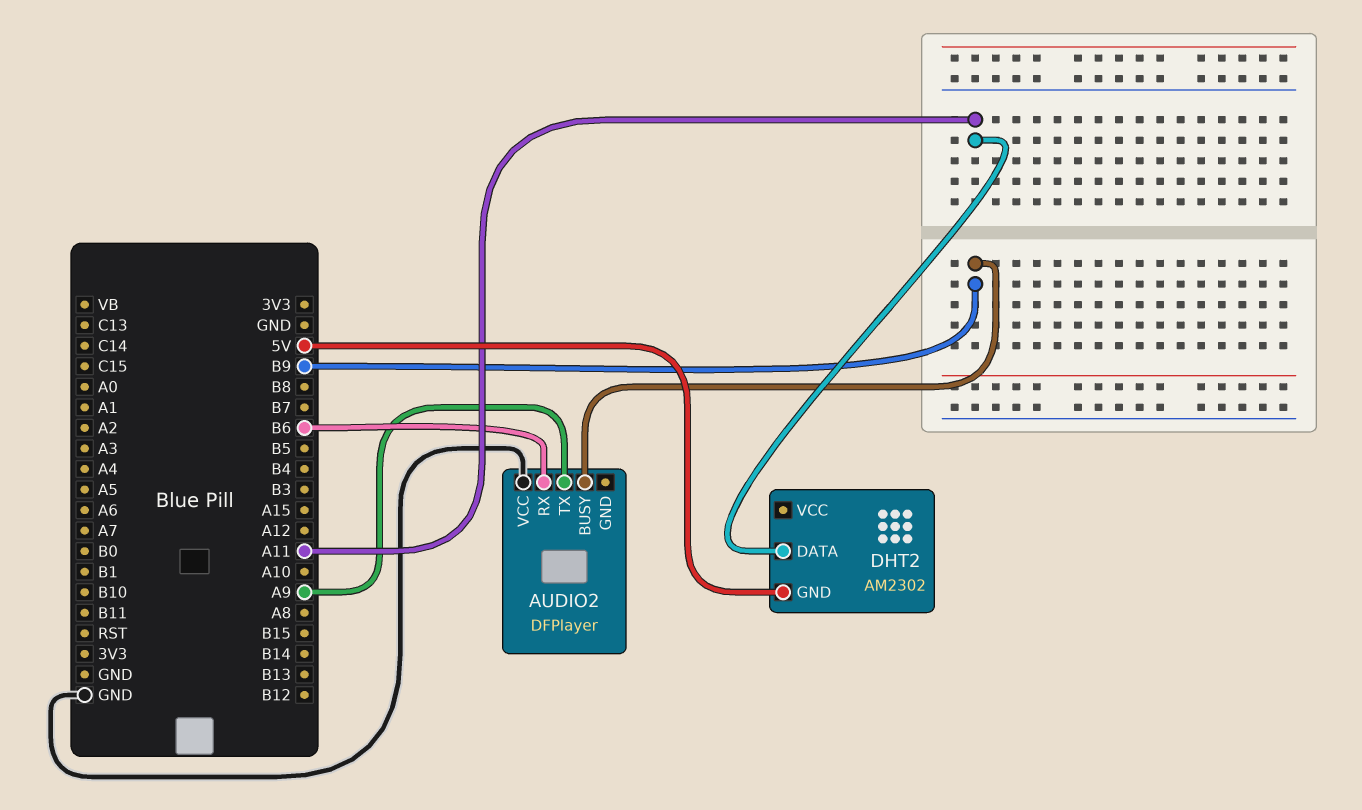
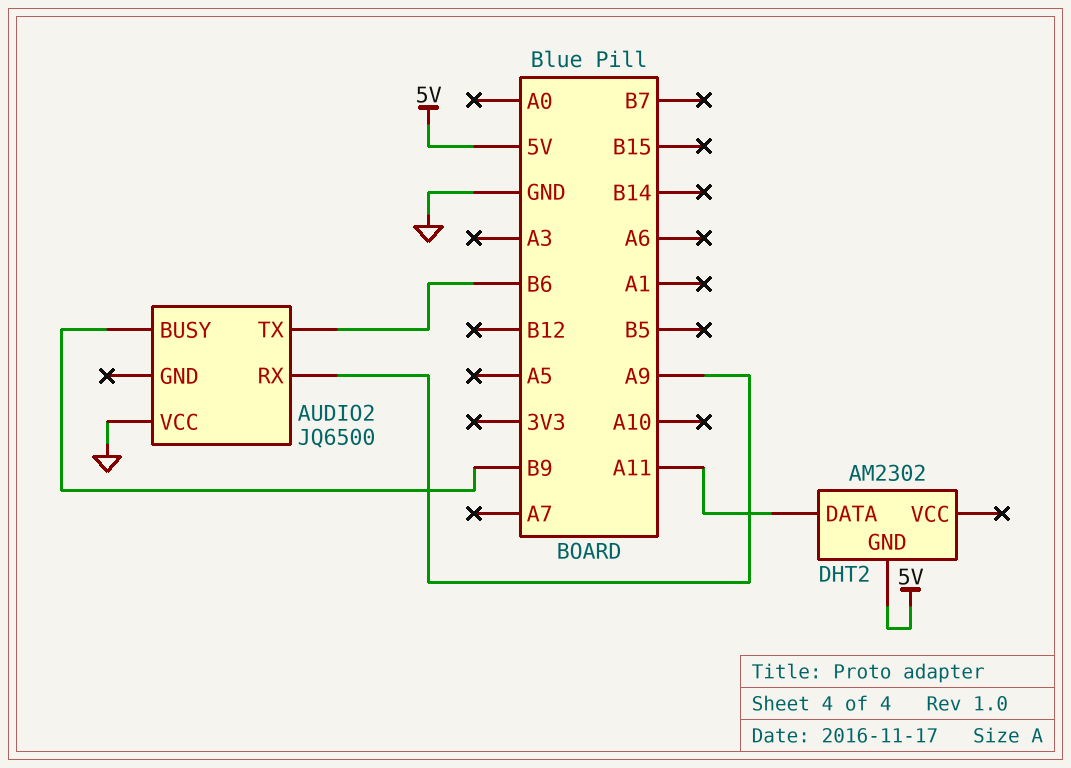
AUDIO2: DFPlayer -> JQ6500
AUDIO2 pin RX: B6 -> A9
AUDIO2 pin TX: A9 -> B6

